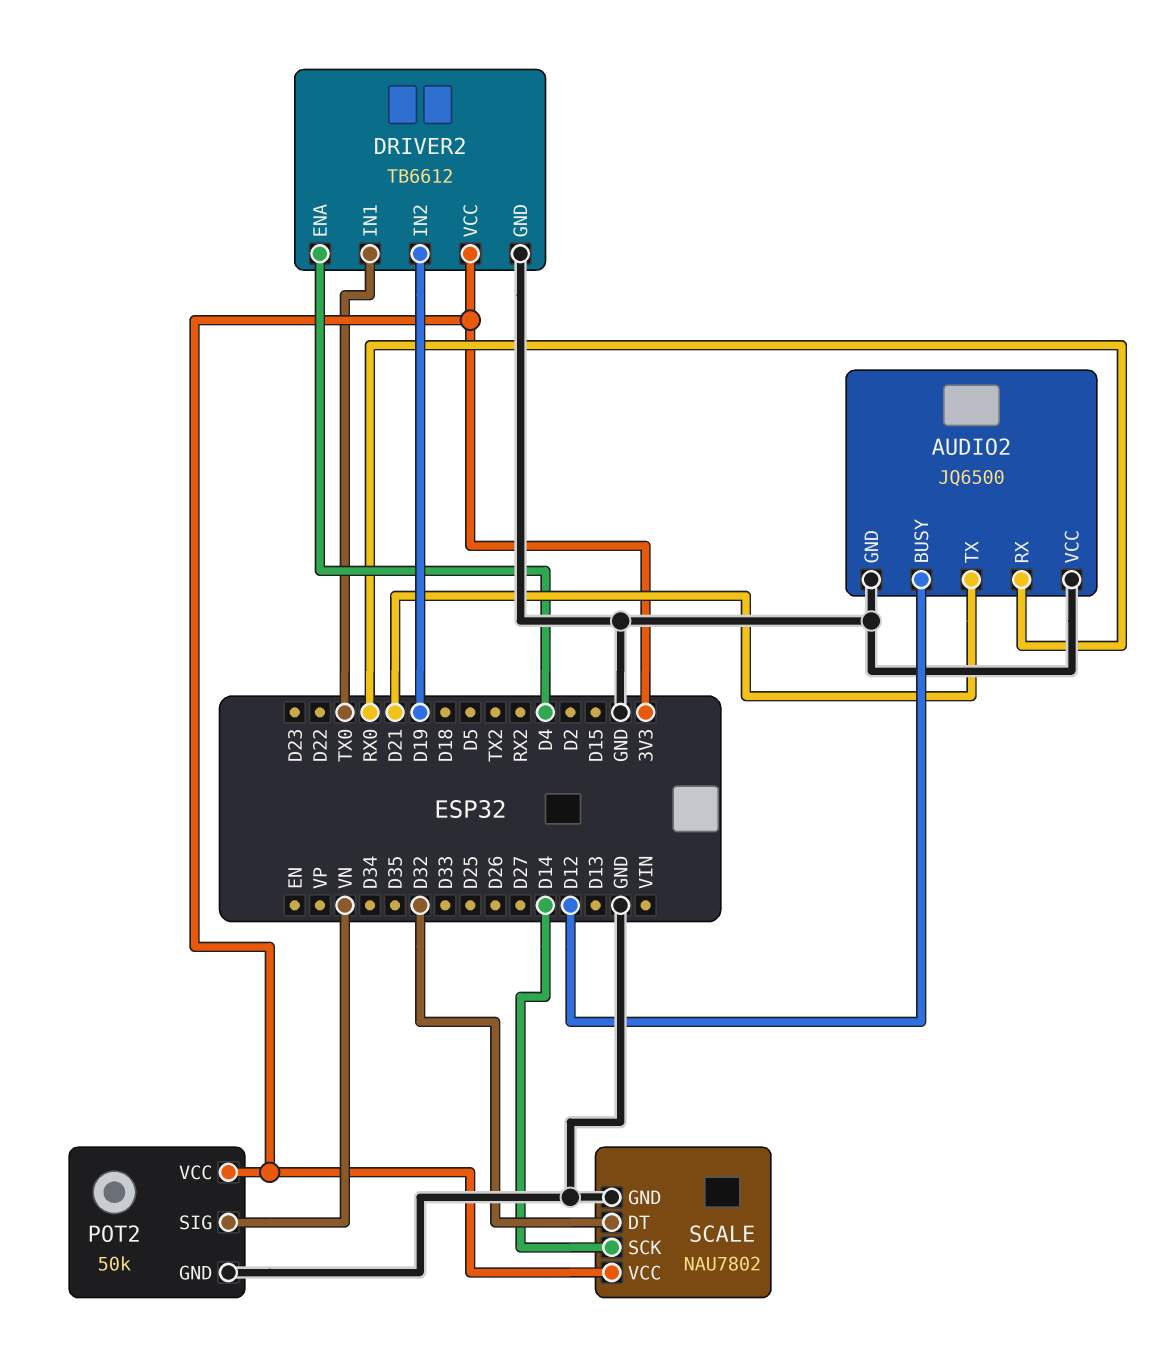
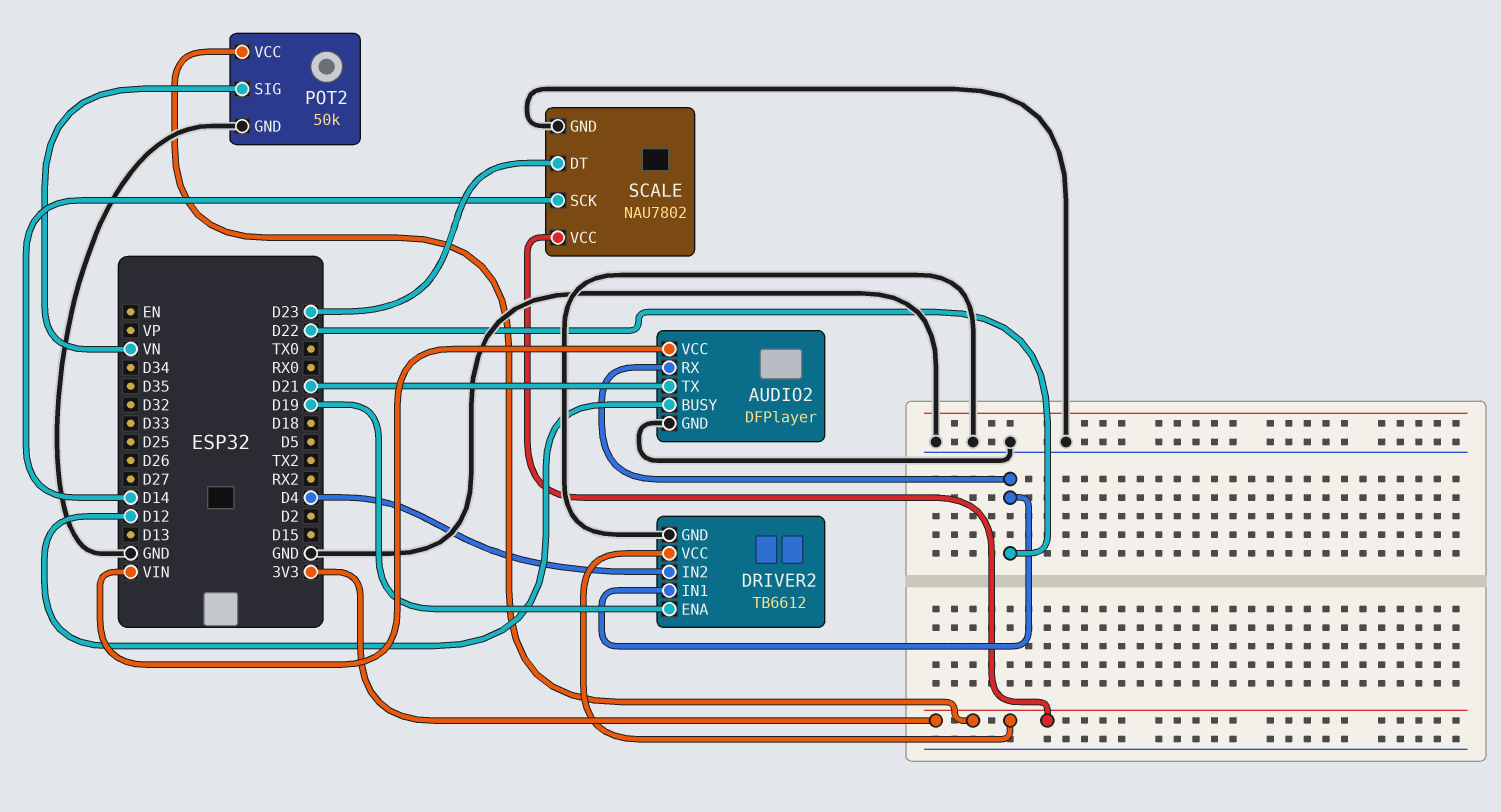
AUDIO2: JQ6500 -> DFPlayer
AUDIO2 pin RX: RX0 -> D22
AUDIO2 pin VCC: GND -> VIN
DRIVER2 pin ENA: D4 -> D19
DRIVER2 pin IN1: TX0 -> D22
DRIVER2 pin IN2: D19 -> D4
SCALE pin DT: D32 -> D23

